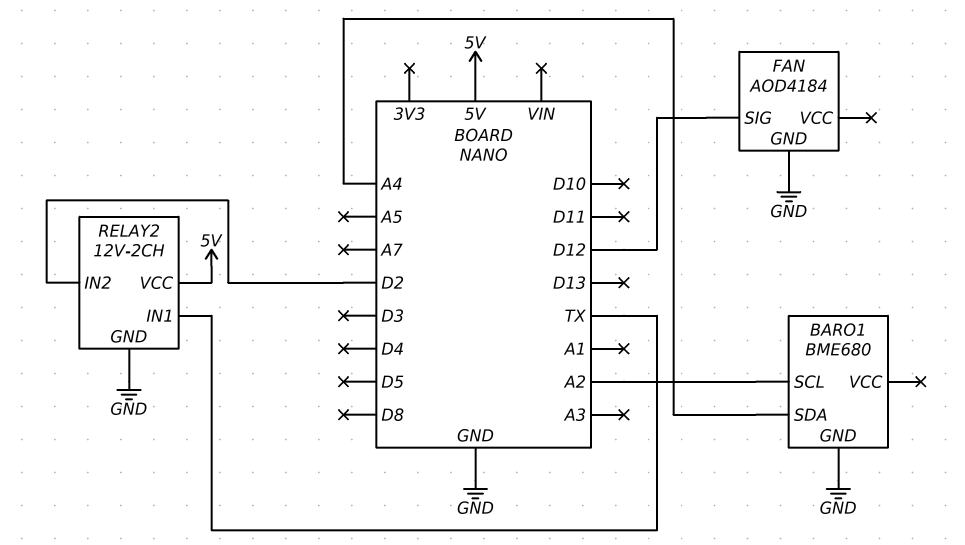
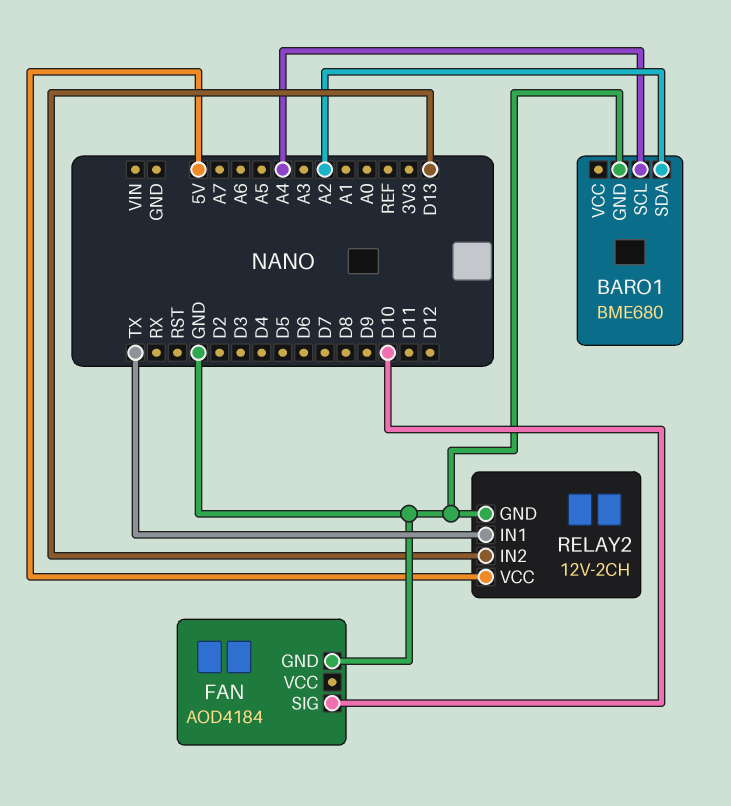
BARO1 pin SCL: A2 -> A4
BARO1 pin SDA: A4 -> A2
FAN pin SIG: D12 -> D10
RELAY2 pin IN2: D2 -> D13

